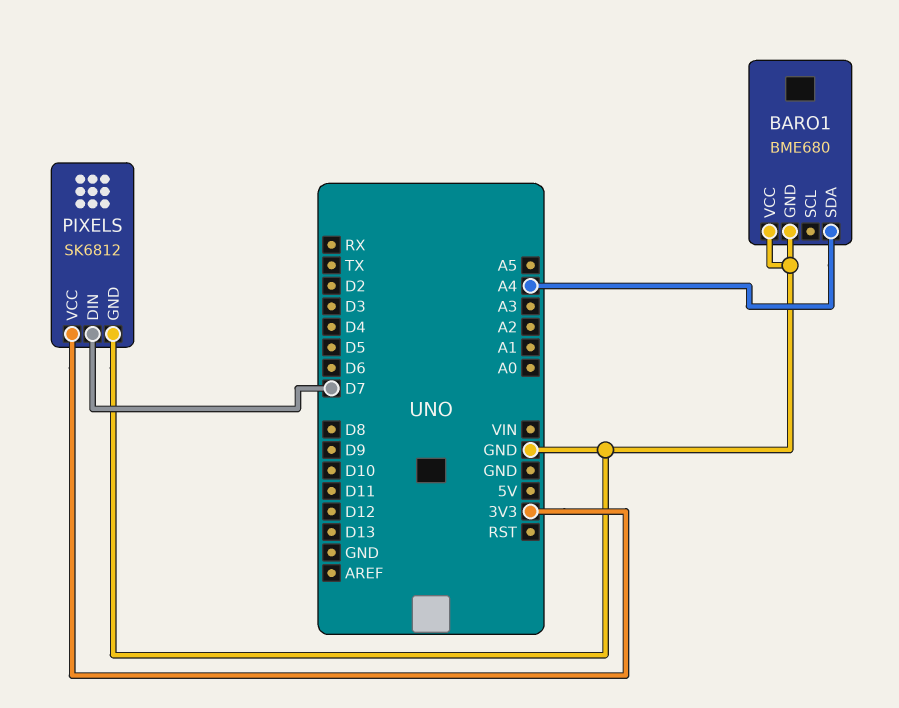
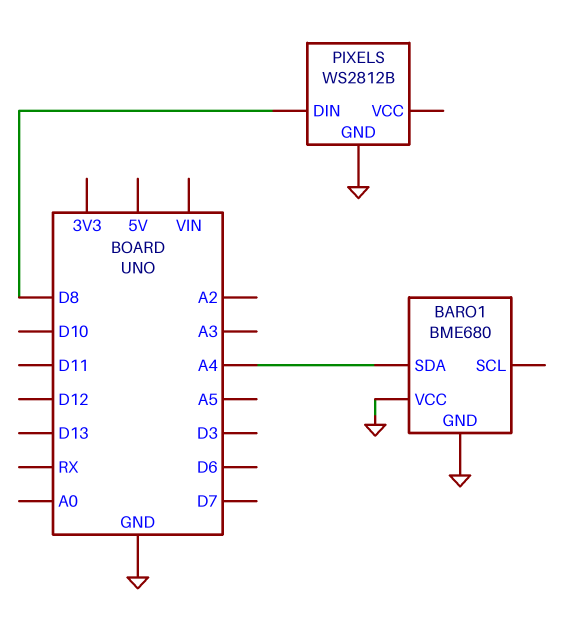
PIXELS: SK6812 -> WS2812B
PIXELS pin DIN: D7 -> D8
PIXELS pin VCC: 3V3 -> none

